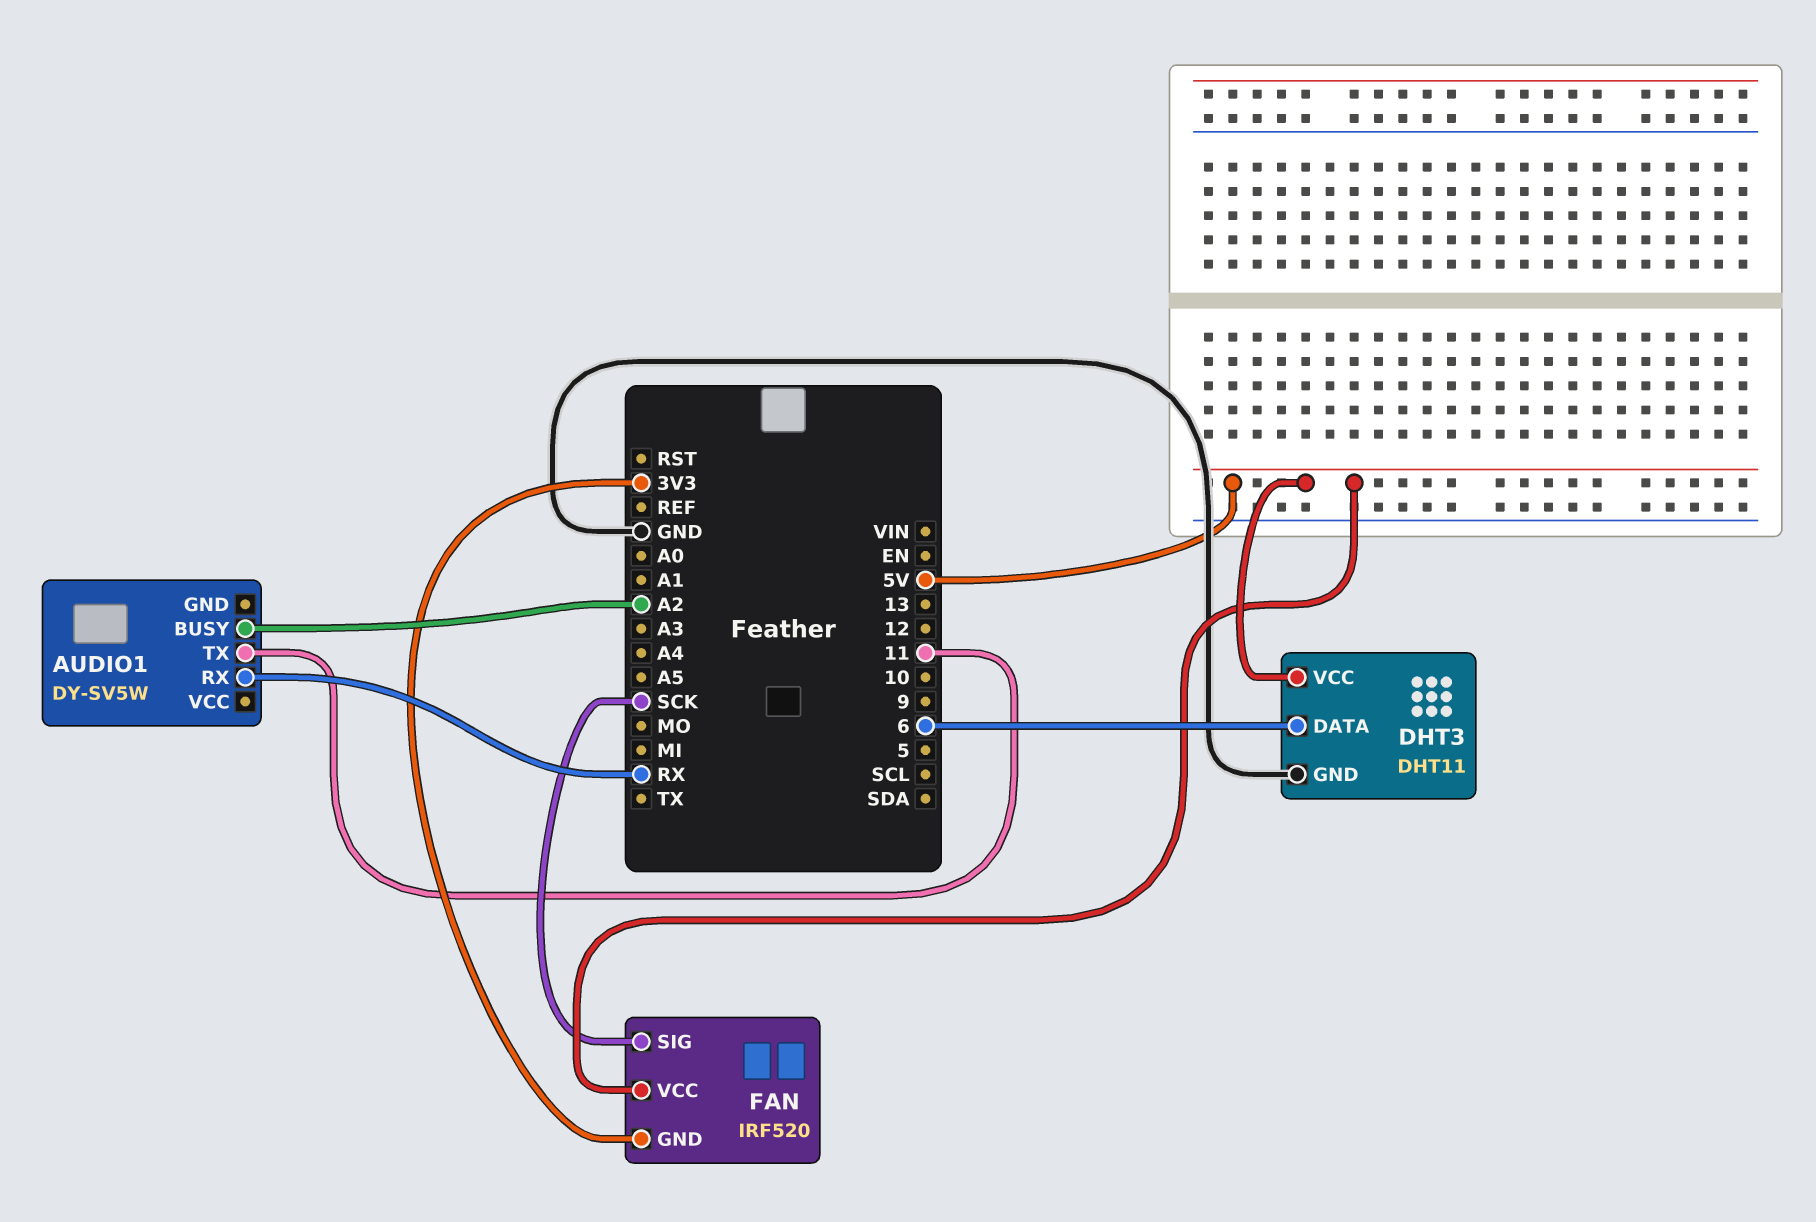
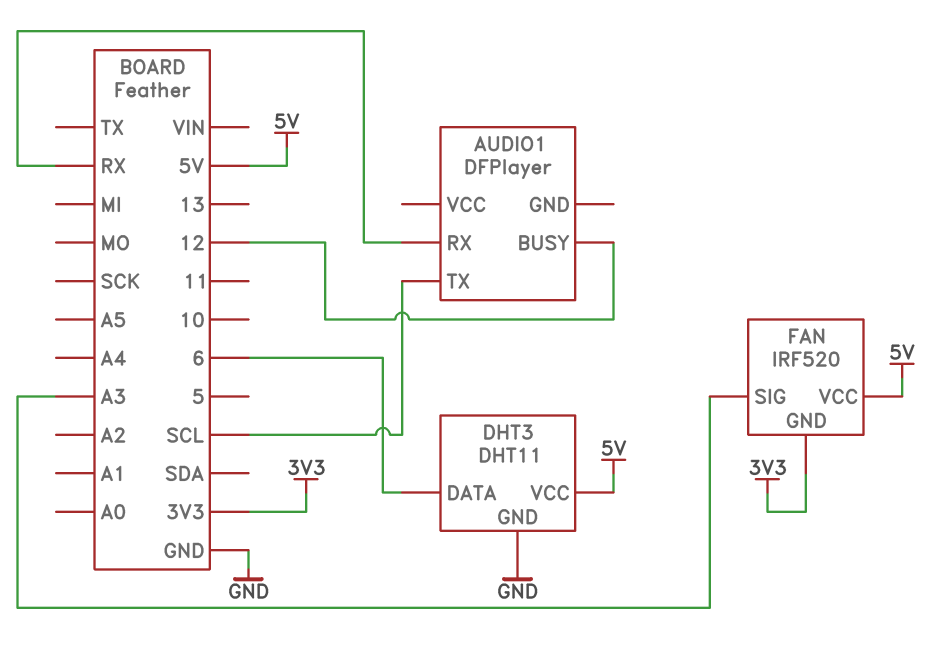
AUDIO1: DY-SV5W -> DFPlayer
AUDIO1 pin BUSY: A2 -> 12
AUDIO1 pin TX: 11 -> SCL
FAN pin SIG: SCK -> A3

